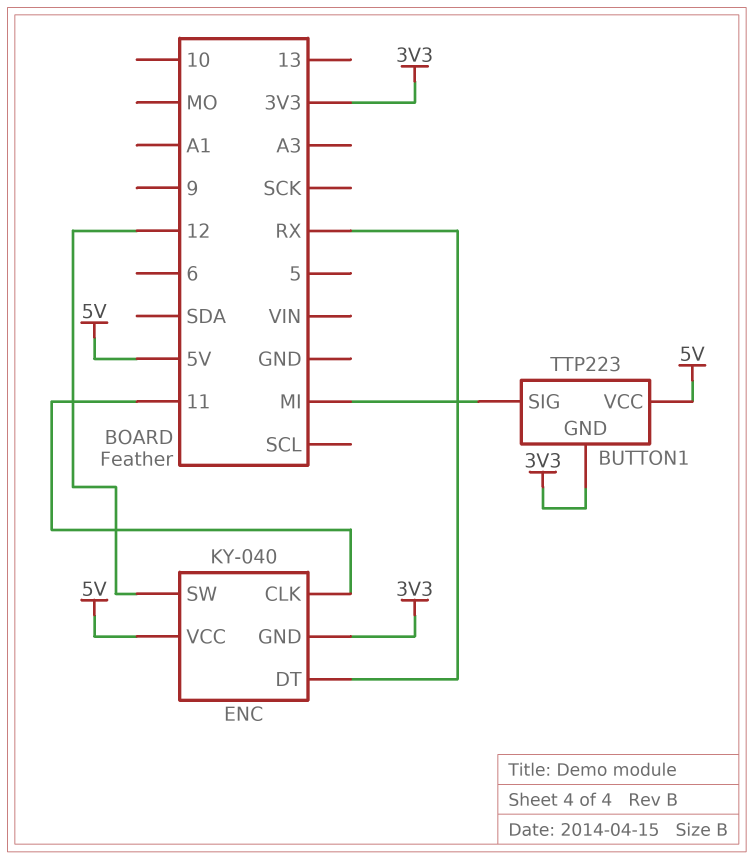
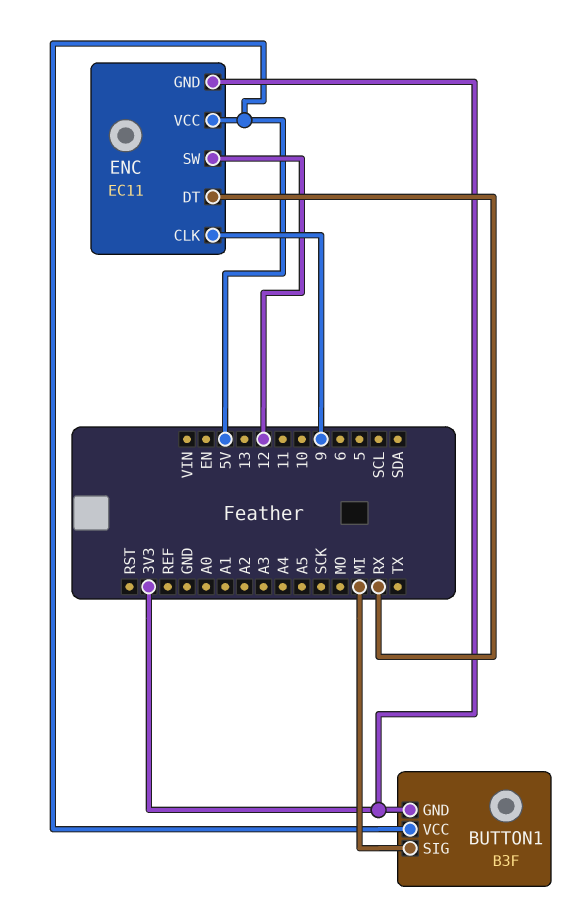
BUTTON1: TTP223 -> B3F
ENC: KY-040 -> EC11
ENC pin CLK: 11 -> 9

